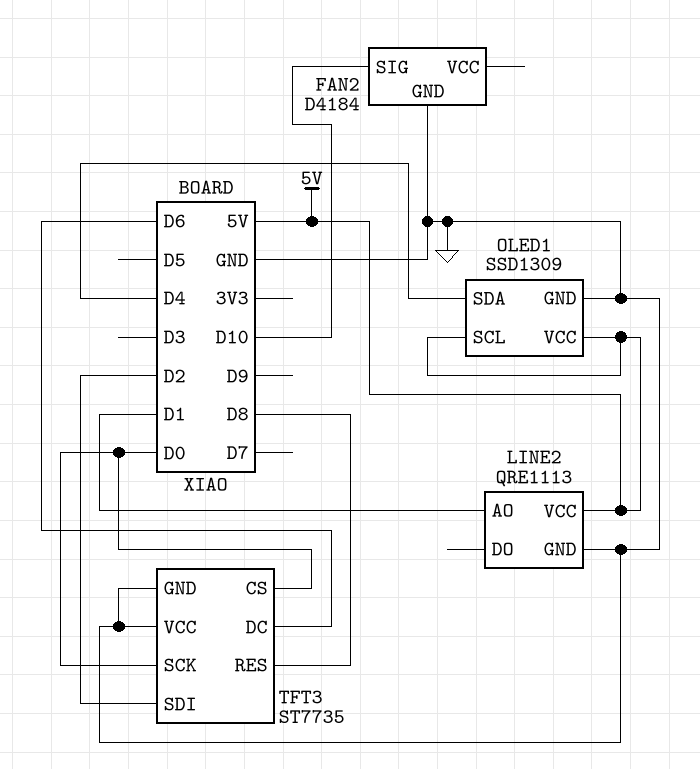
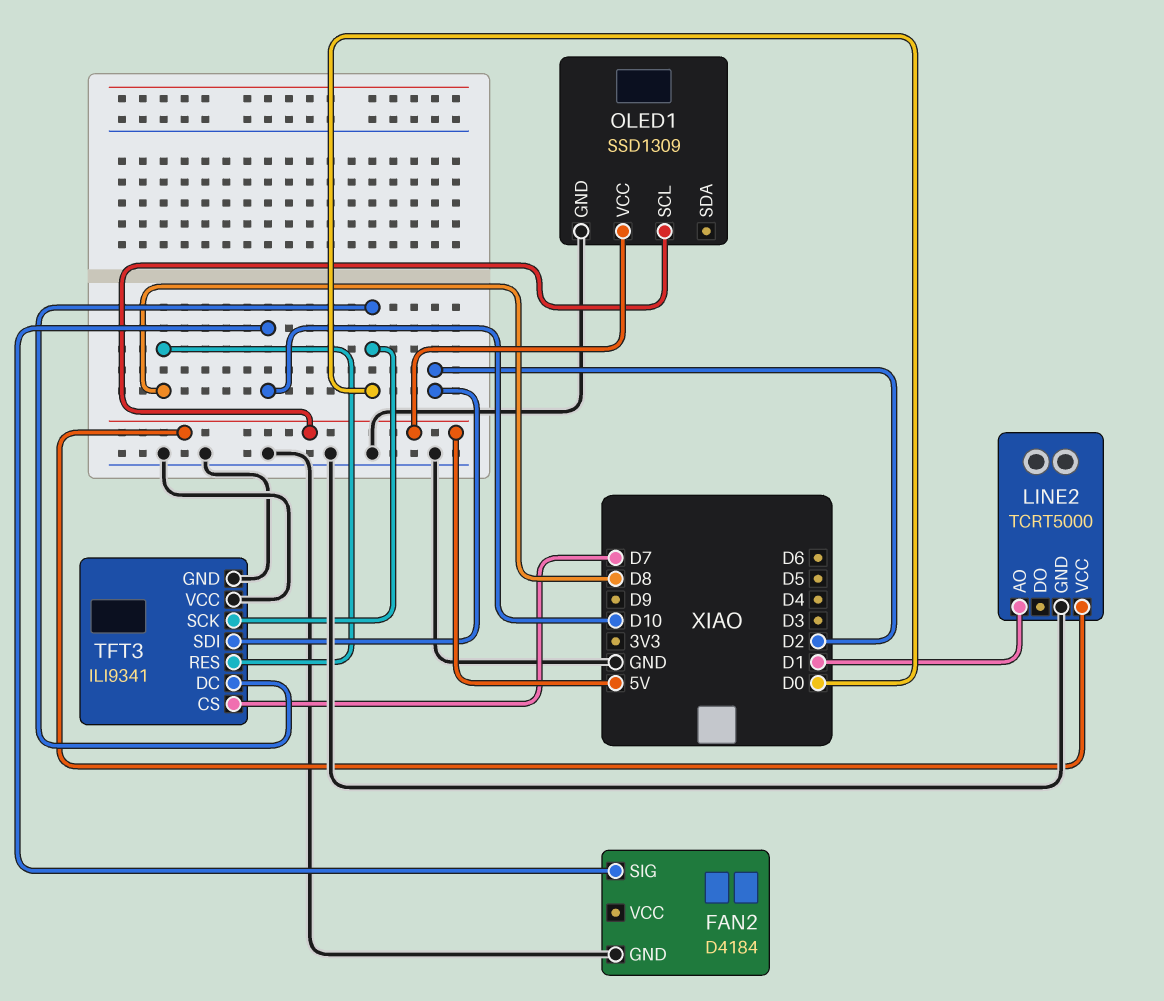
LINE2: QRE1113 -> TCRT5000
OLED1 pin SDA: D4 -> none
TFT3: ST7735 -> ILI9341
TFT3 pin CS: D0 -> D7
TFT3 pin DC: D6 -> D0

